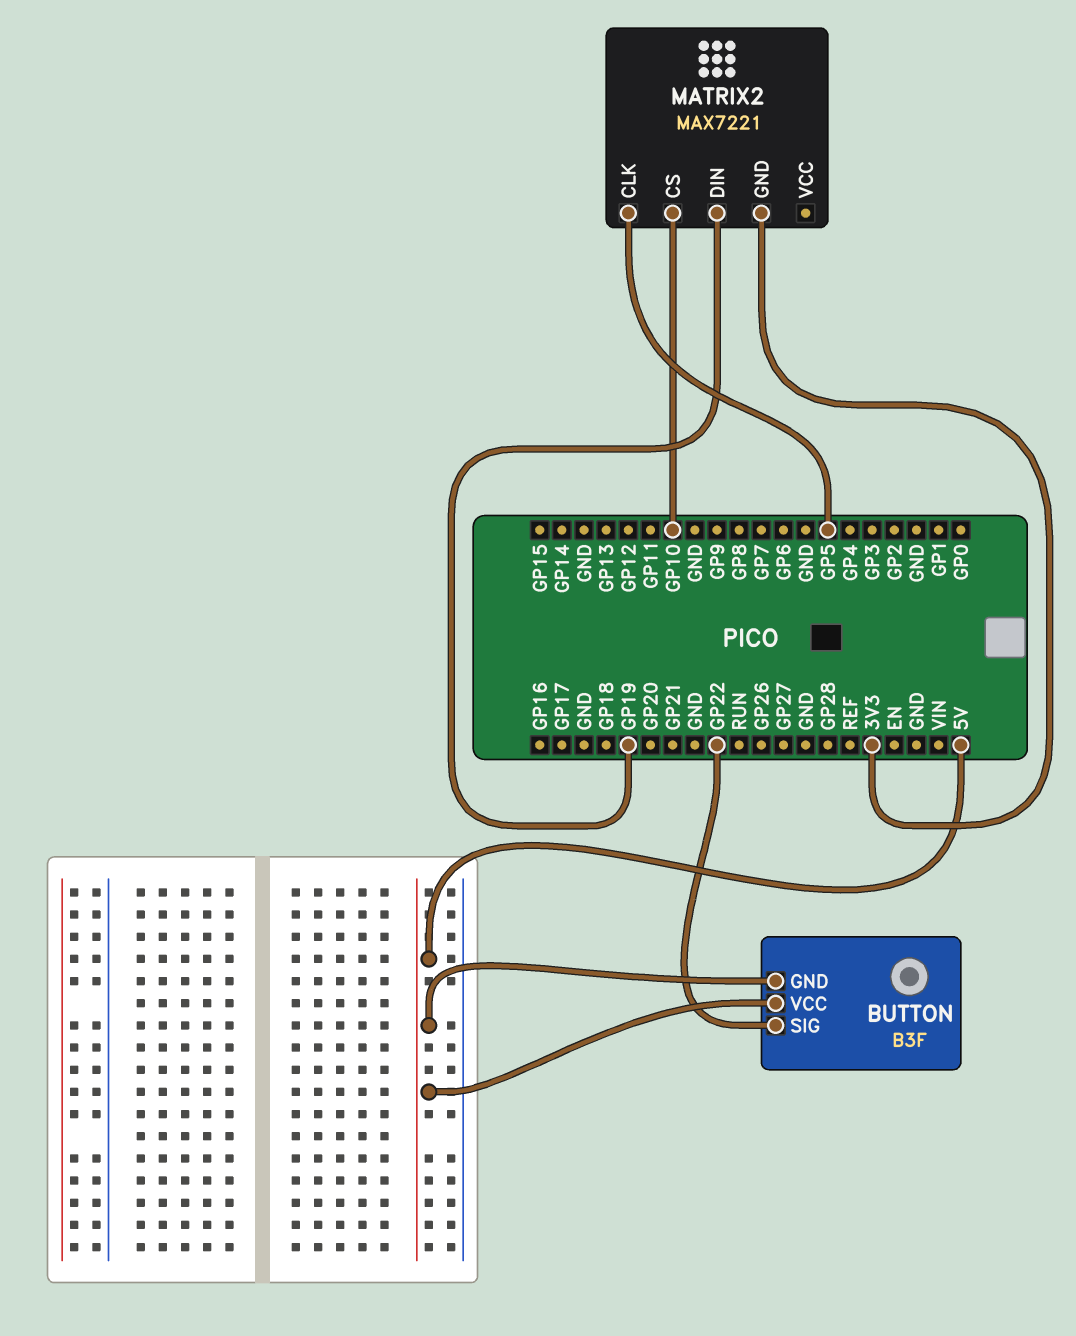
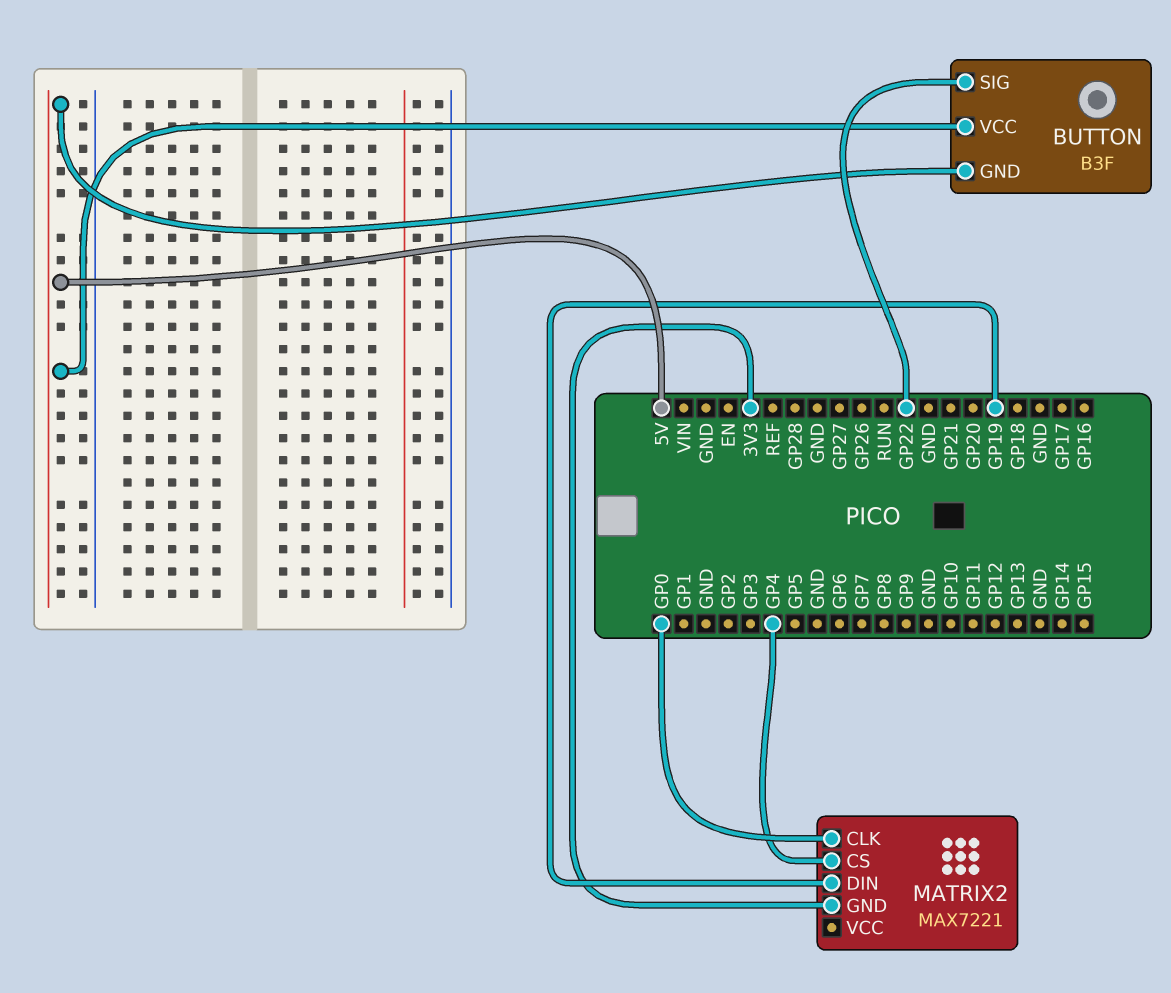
MATRIX2 pin CLK: GP5 -> GP0
MATRIX2 pin CS: GP10 -> GP4

